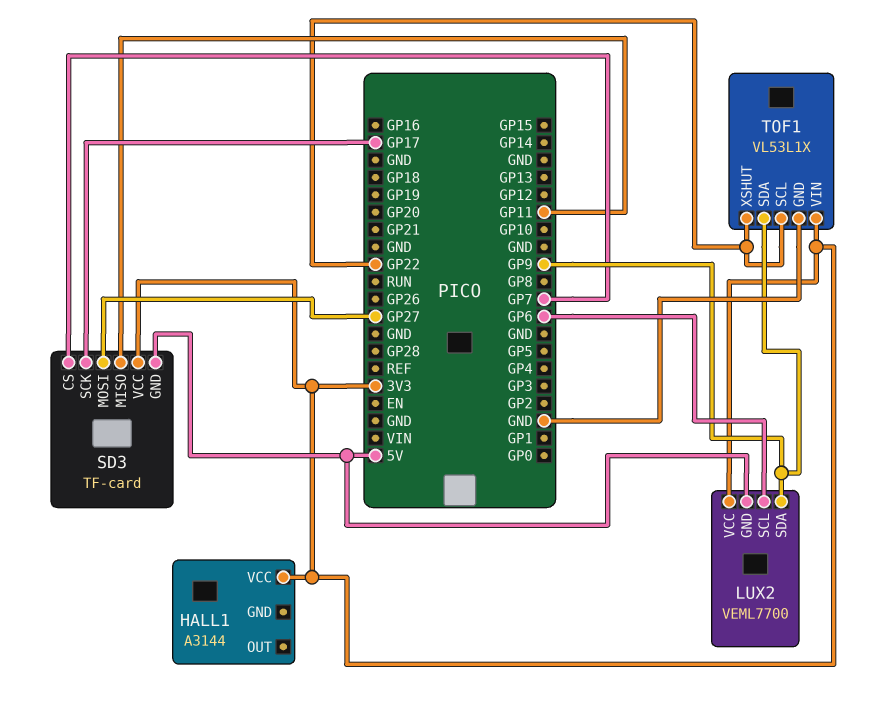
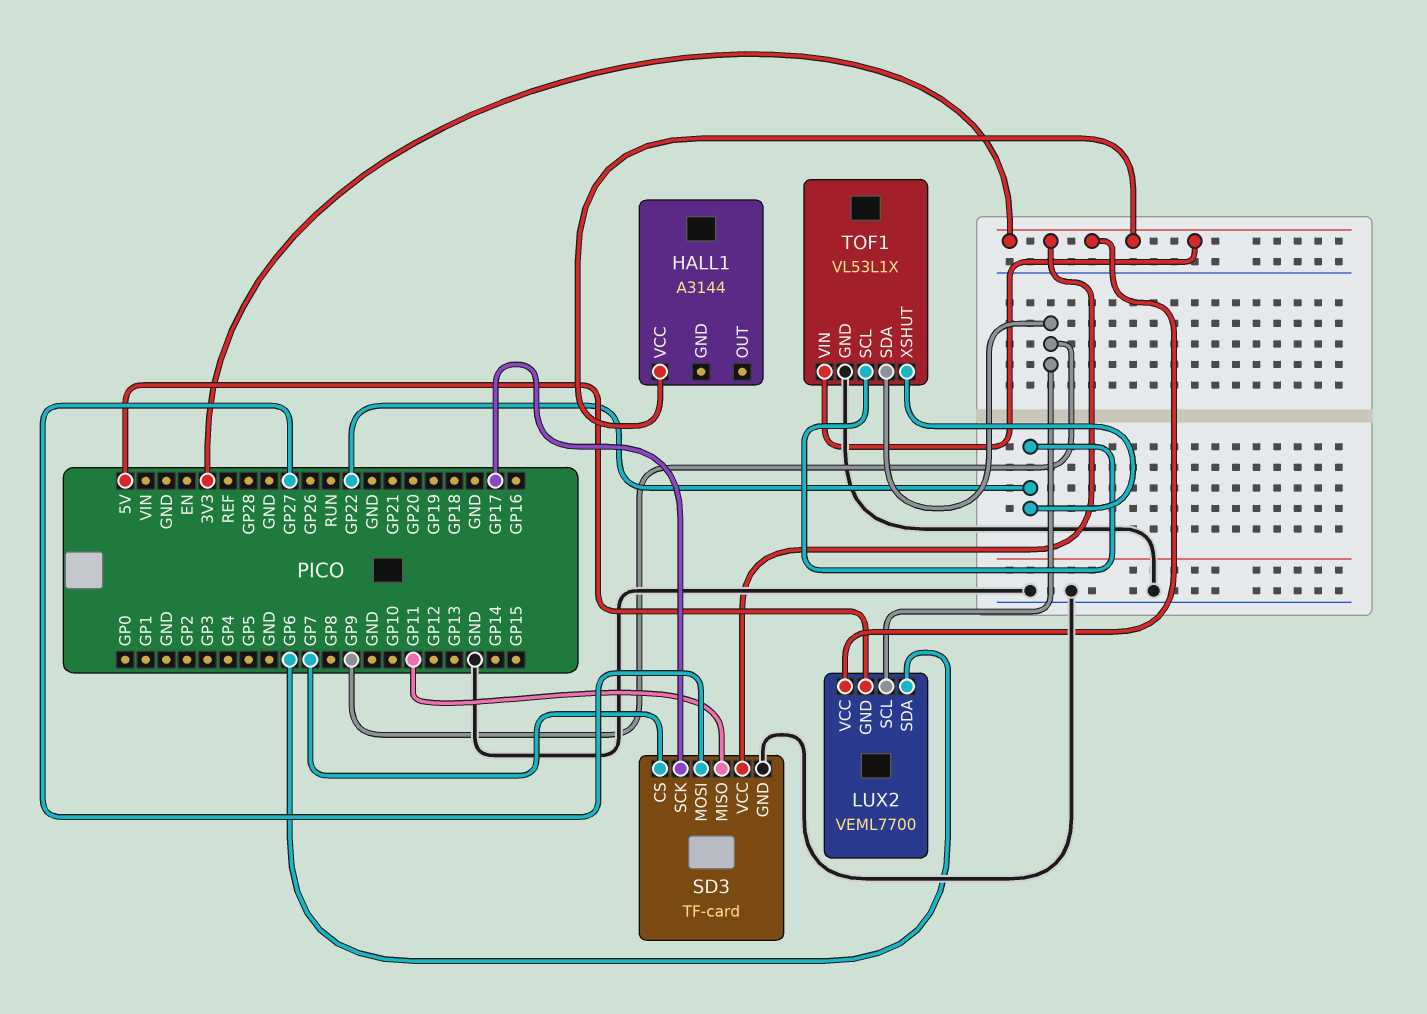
LUX2 pin SCL: GP6 -> GP9
LUX2 pin SDA: GP9 -> GP6
SD3 pin GND: 5V -> GND

